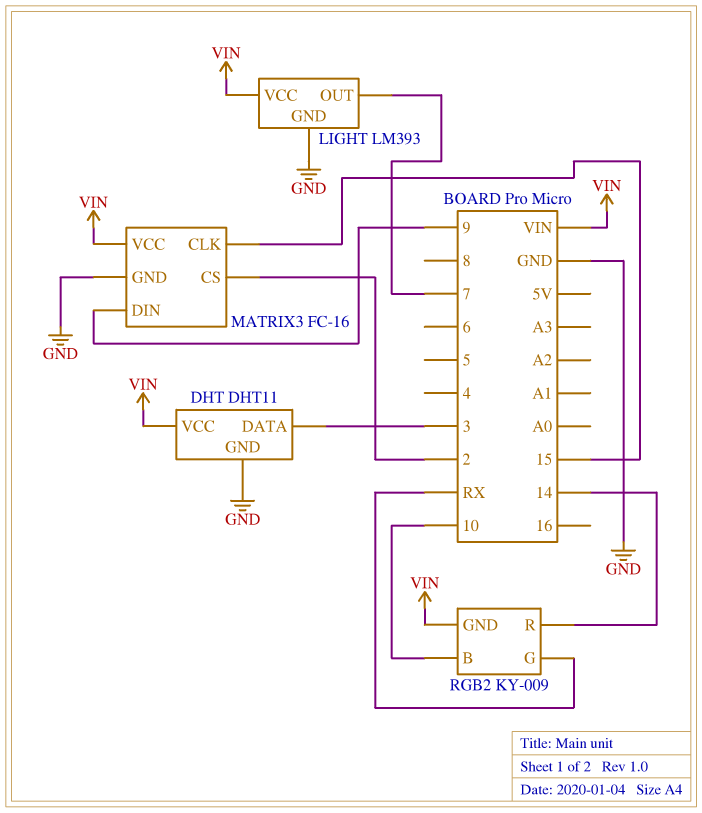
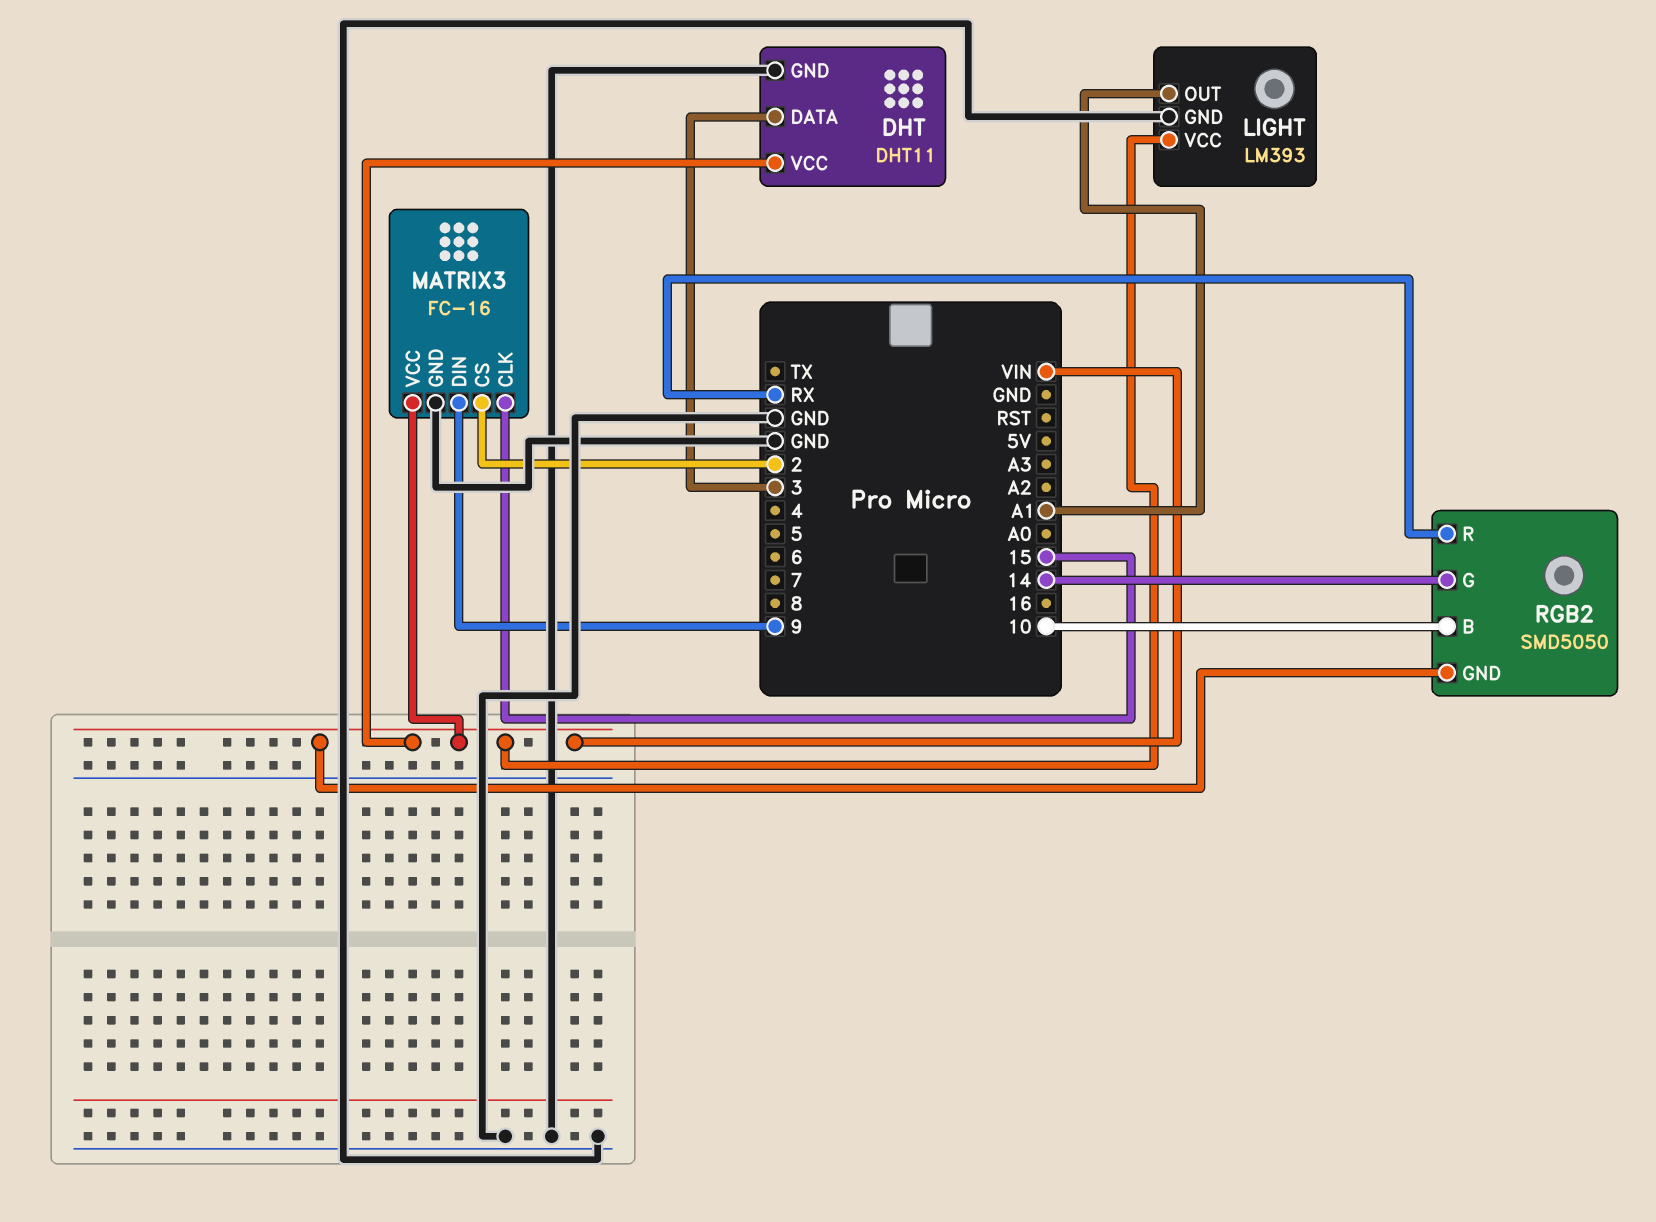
LIGHT pin OUT: 7 -> A1
RGB2: KY-009 -> SMD5050
RGB2 pin G: RX -> 14
RGB2 pin R: 14 -> RX

